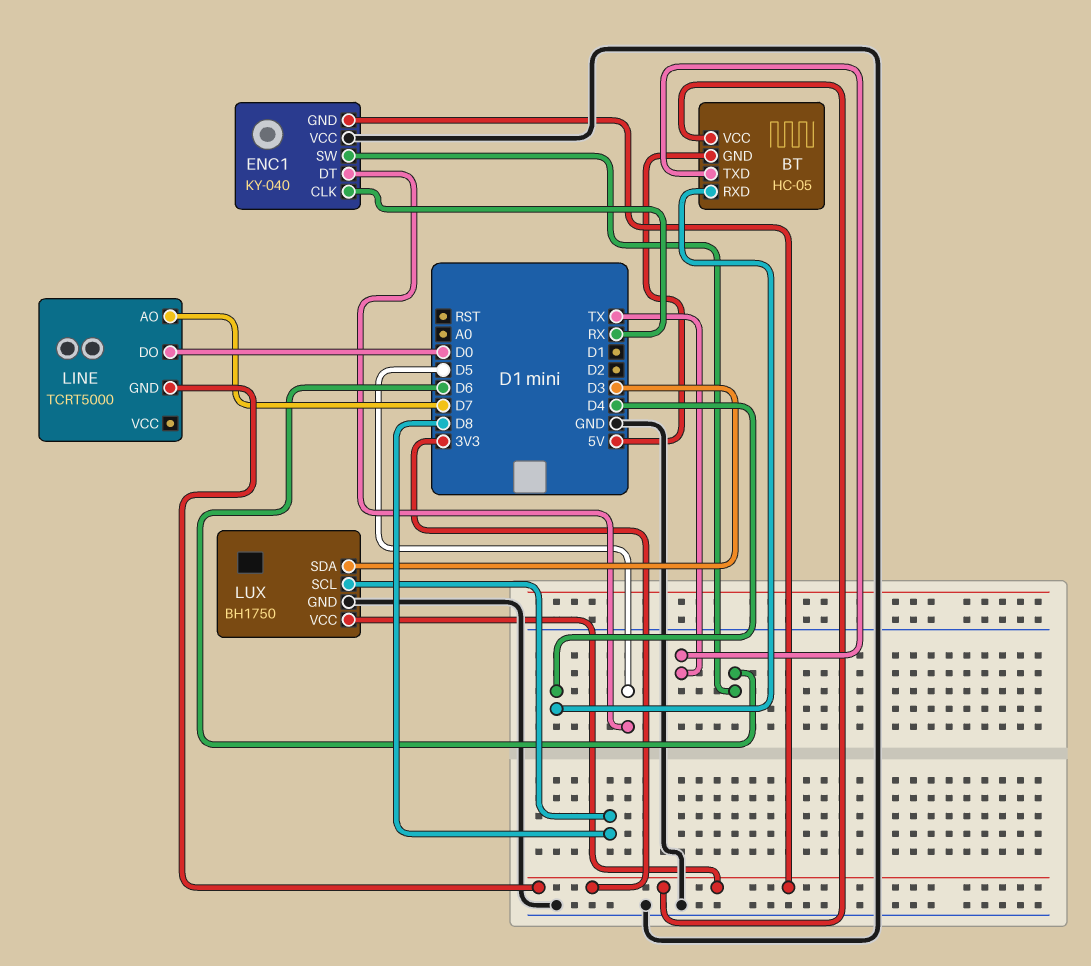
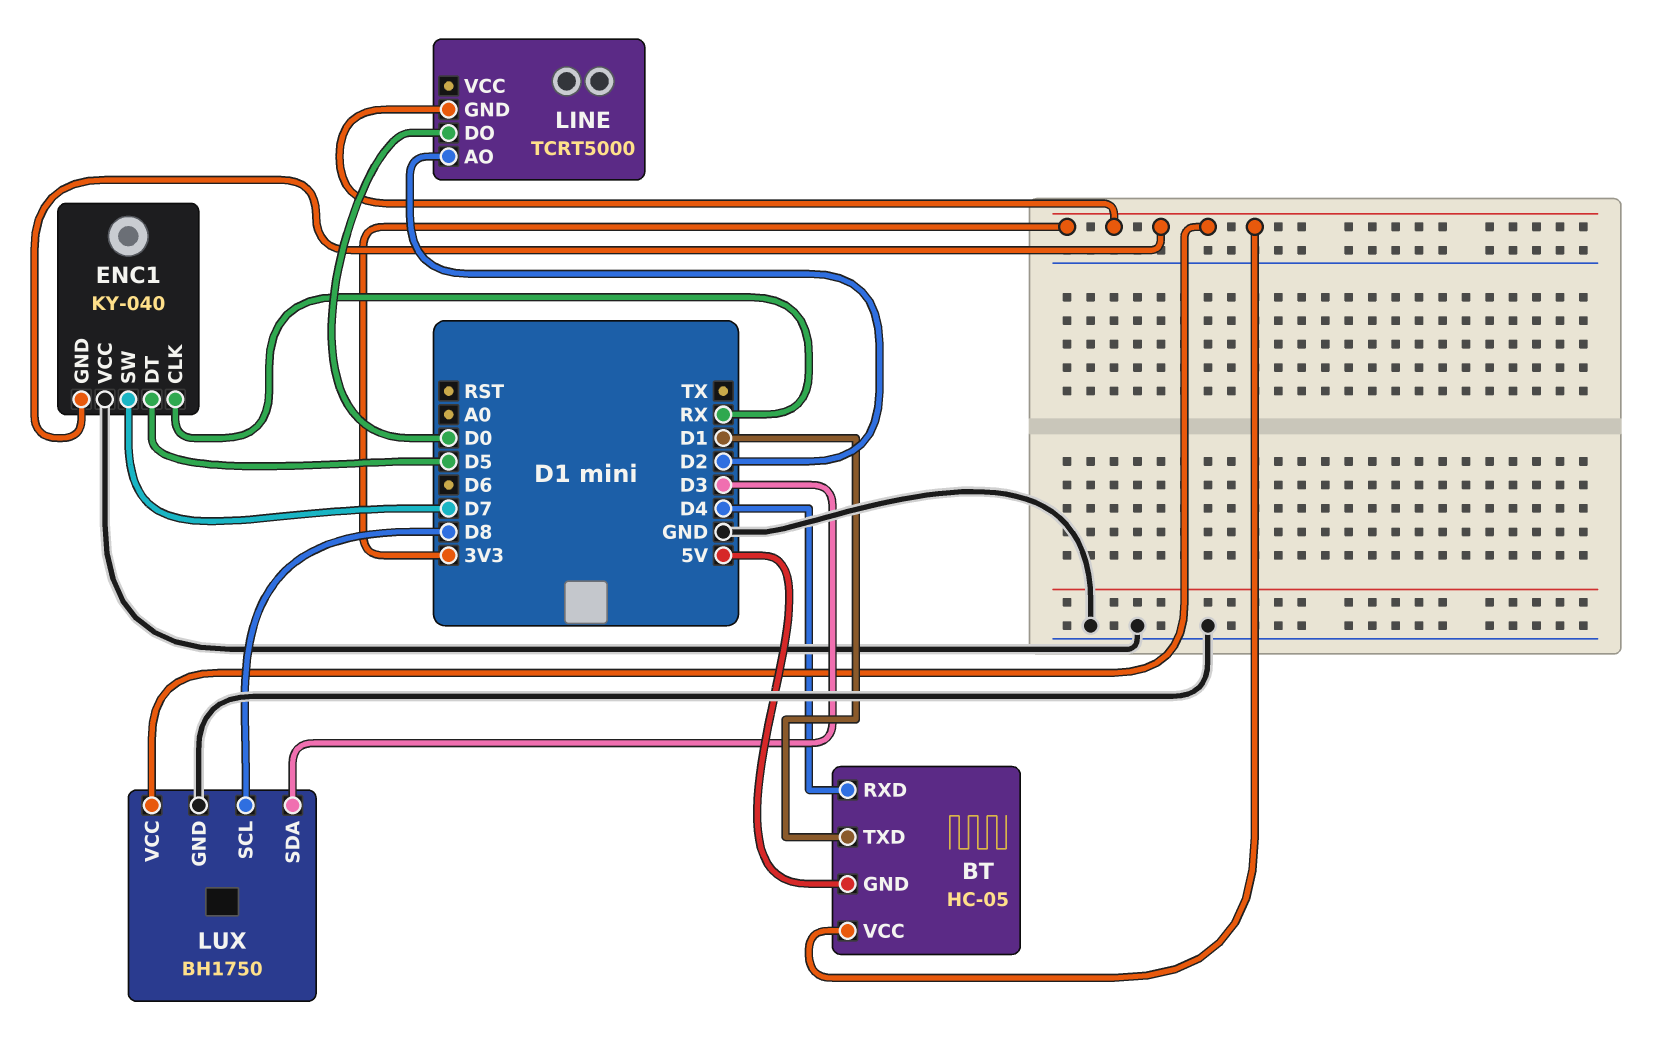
BT pin TXD: TX -> D1
ENC1 pin SW: D6 -> D7
LINE pin AO: D7 -> D2

